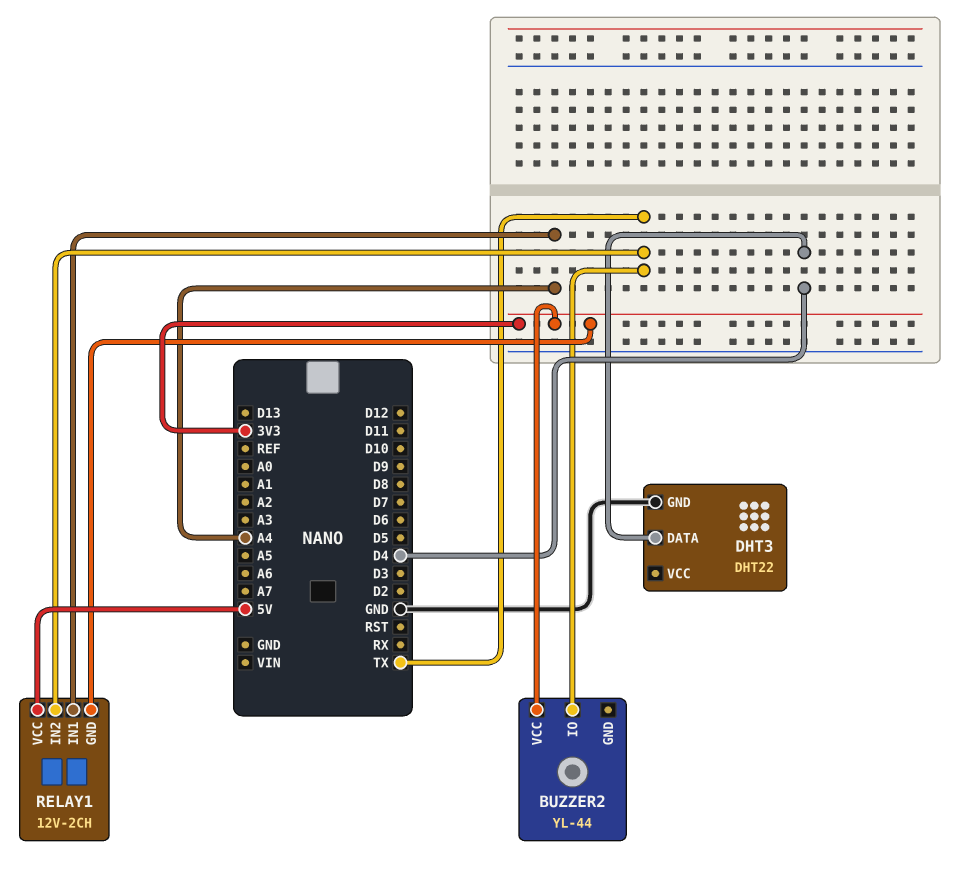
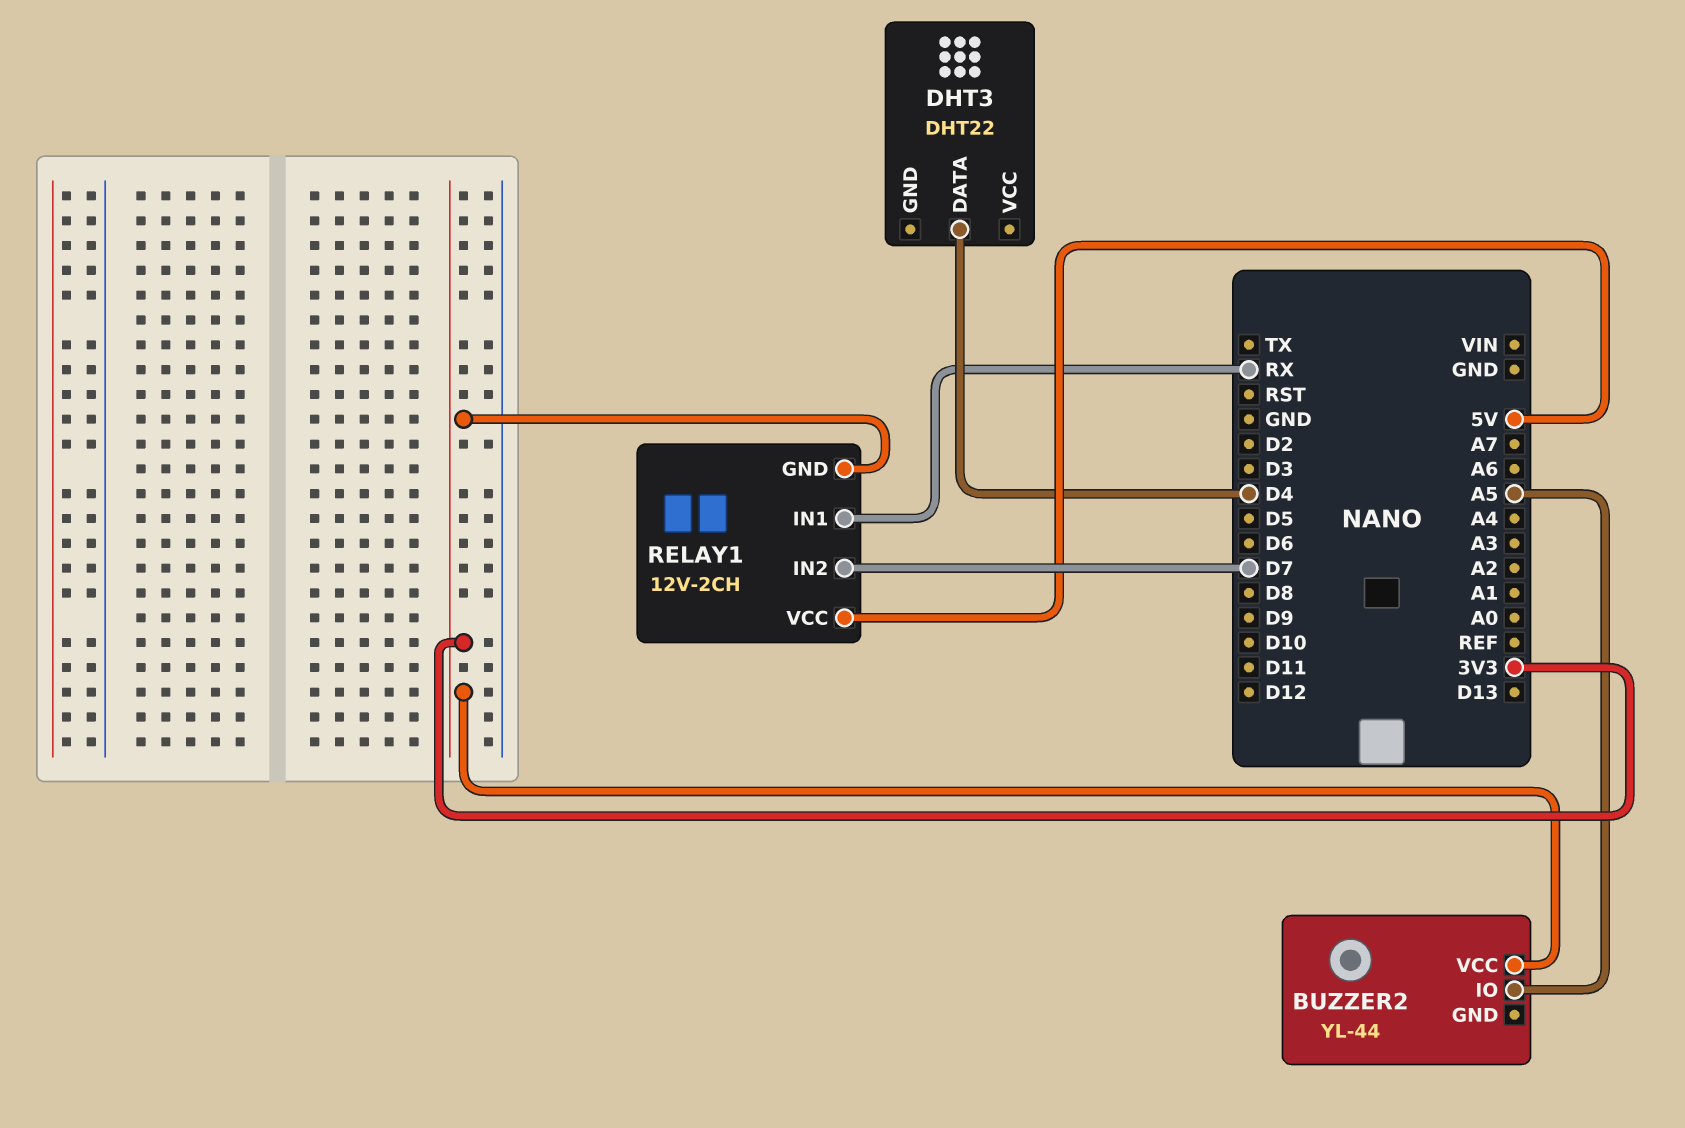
BUZZER2 pin IO: TX -> A5
DHT3 pin GND: GND -> none
RELAY1 pin IN1: A4 -> RX
RELAY1 pin IN2: TX -> D7

